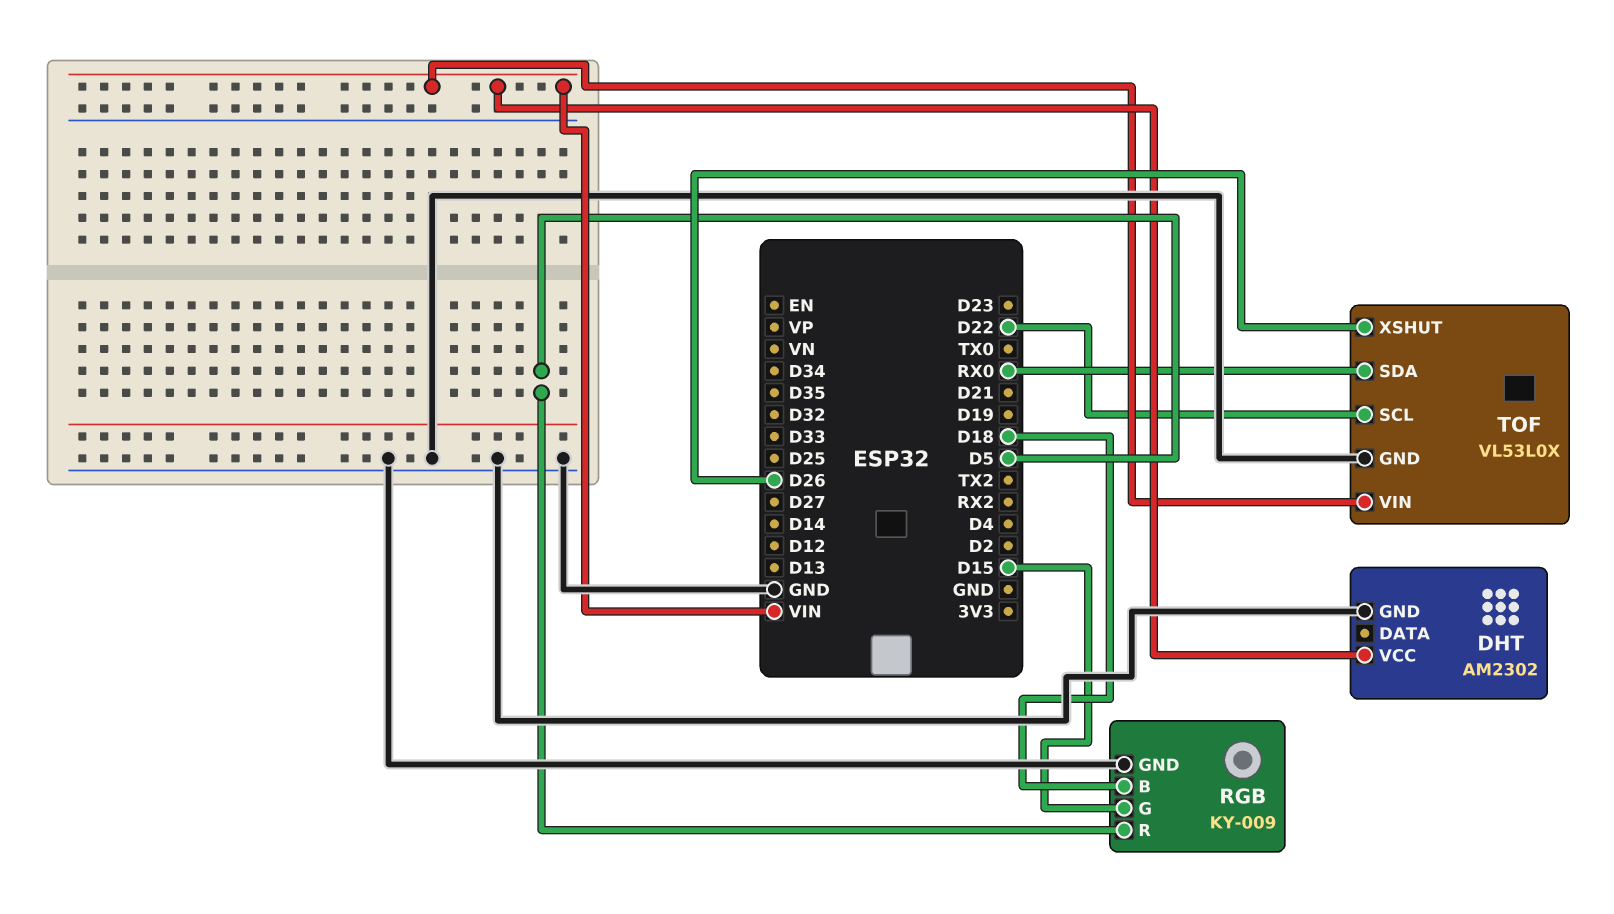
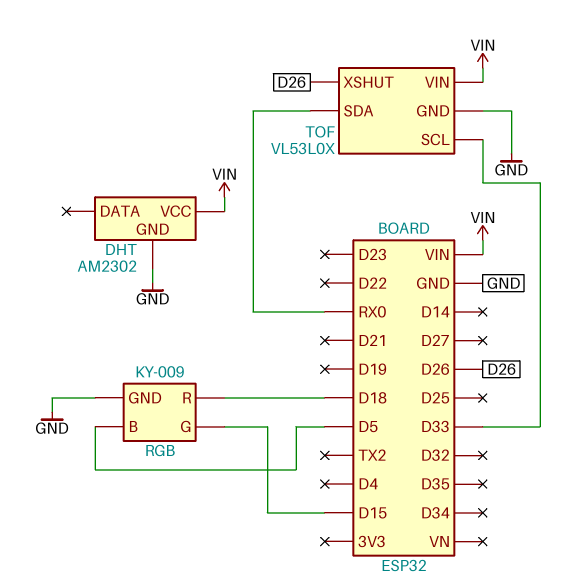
RGB pin B: D18 -> D5
RGB pin R: D5 -> D18
TOF pin SCL: D22 -> D33

